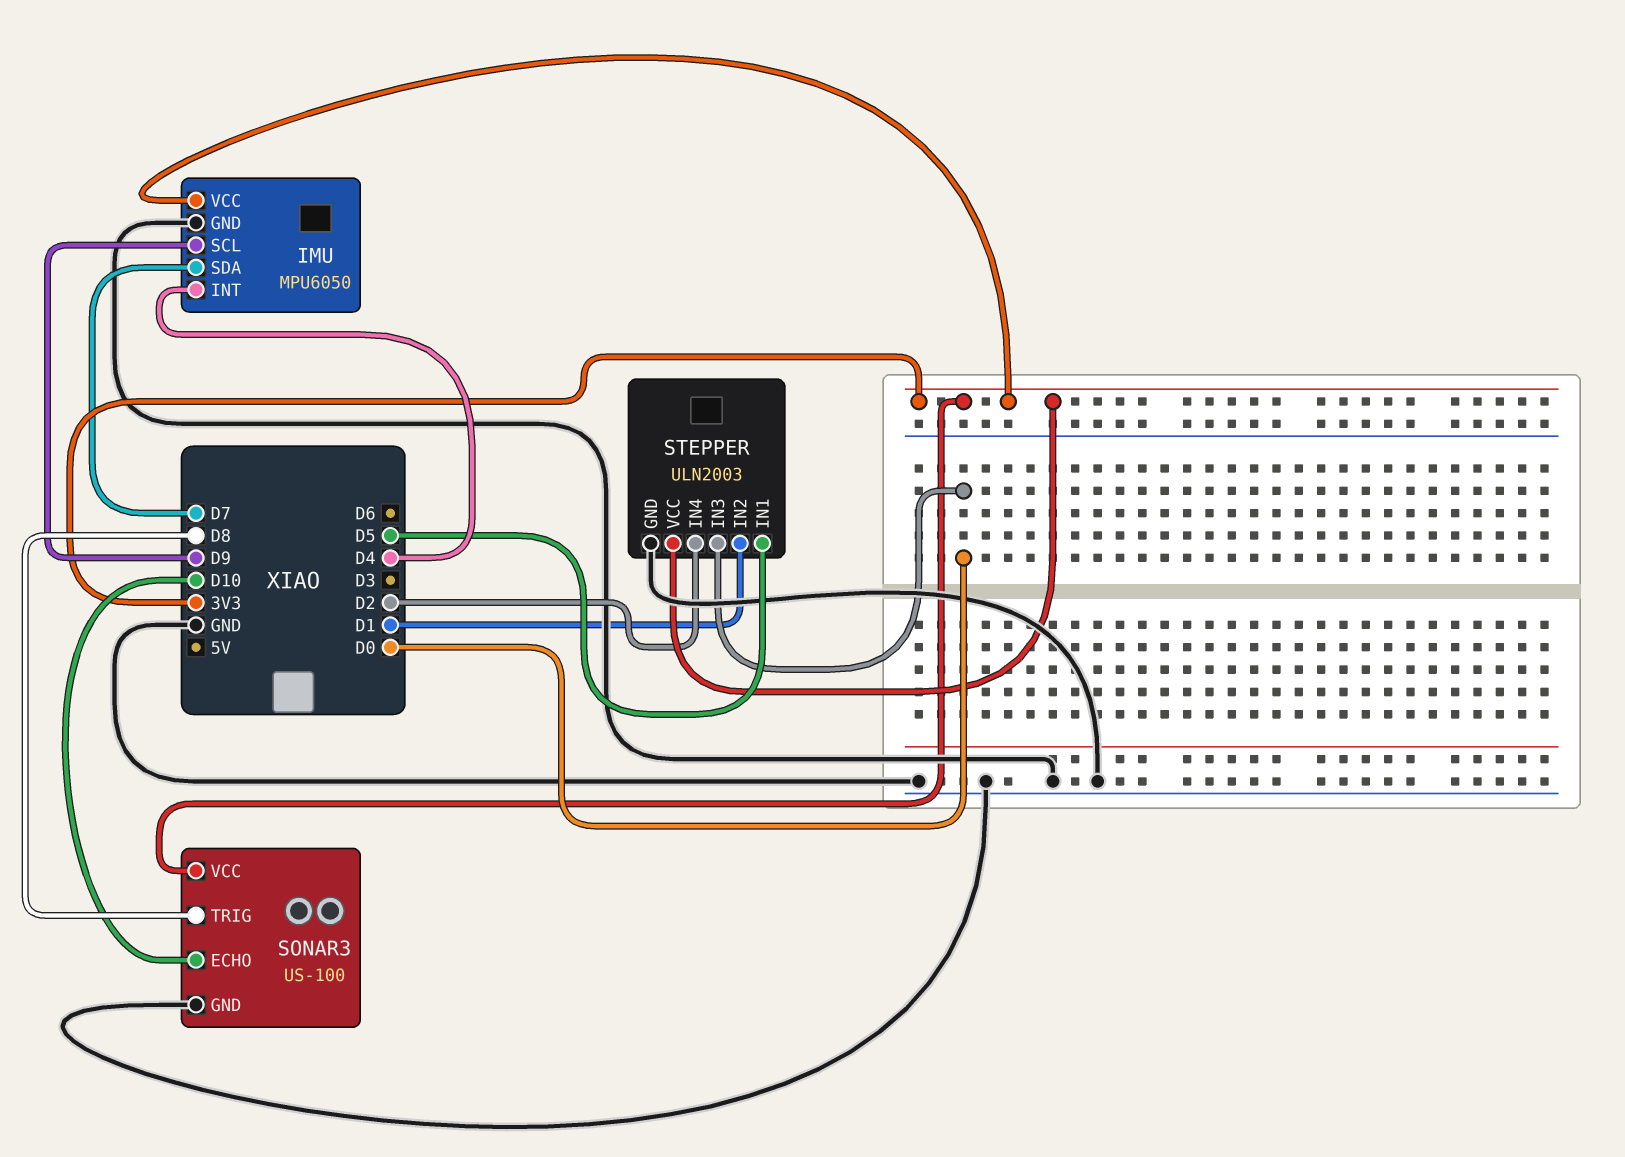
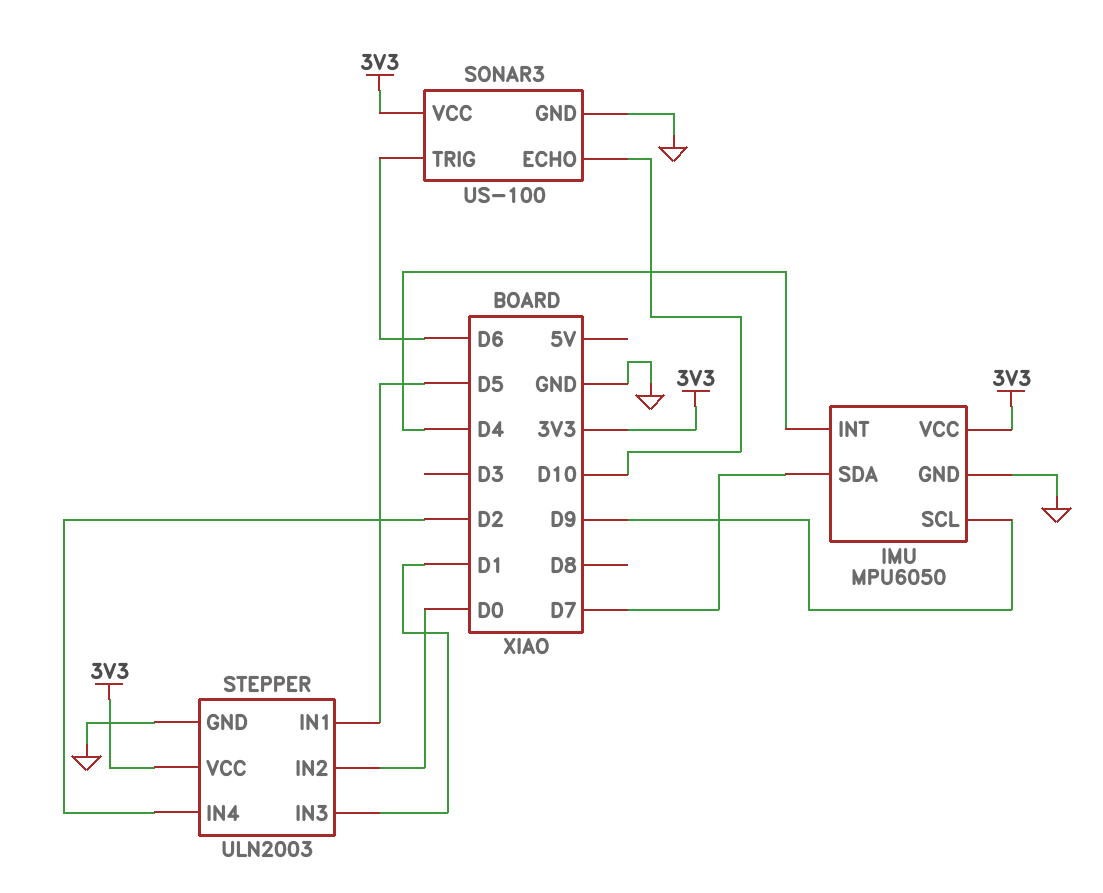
SONAR3 pin TRIG: D8 -> D6
STEPPER pin IN2: D1 -> D0
STEPPER pin IN3: D0 -> D1

